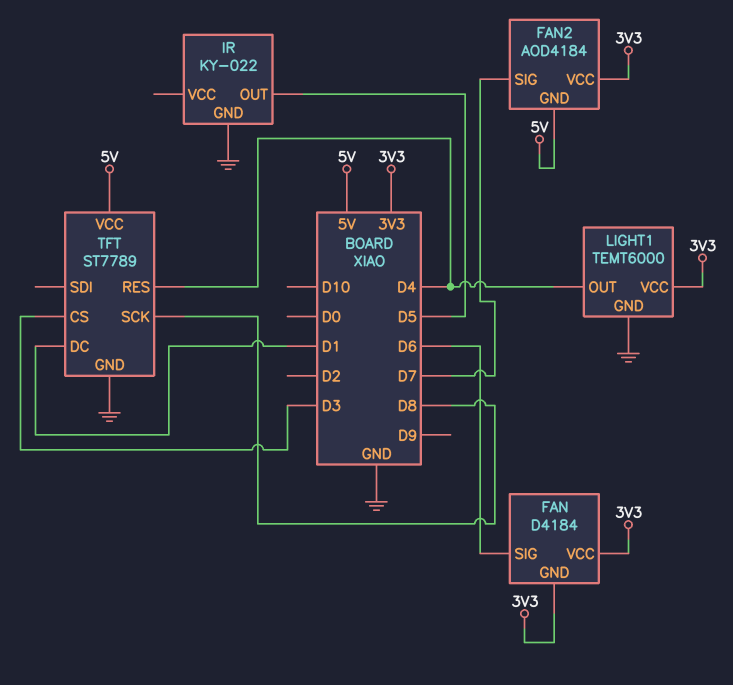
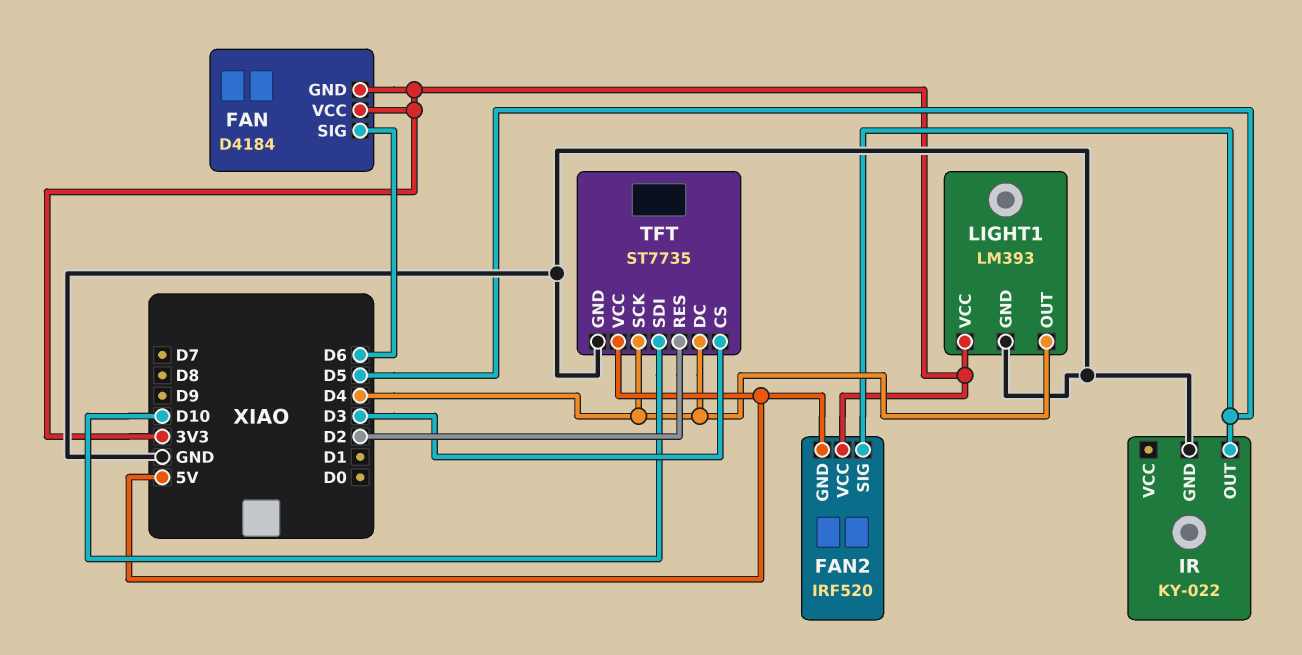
FAN2: AOD4184 -> IRF520
FAN2 pin SIG: D7 -> D5
LIGHT1: TEMT6000 -> LM393
TFT: ST7789 -> ST7735
TFT pin DC: D1 -> D4
TFT pin RES: D4 -> D2
TFT pin SCK: D8 -> D4
TFT pin SDI: none -> D10

